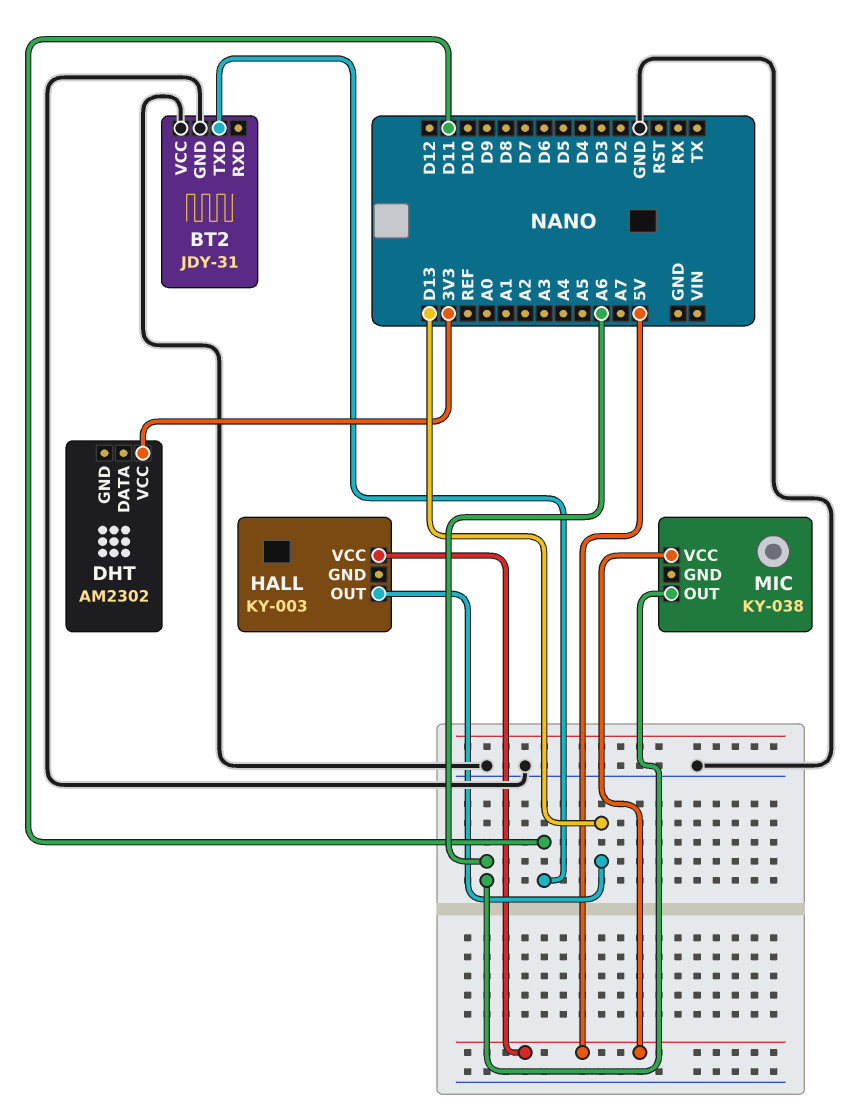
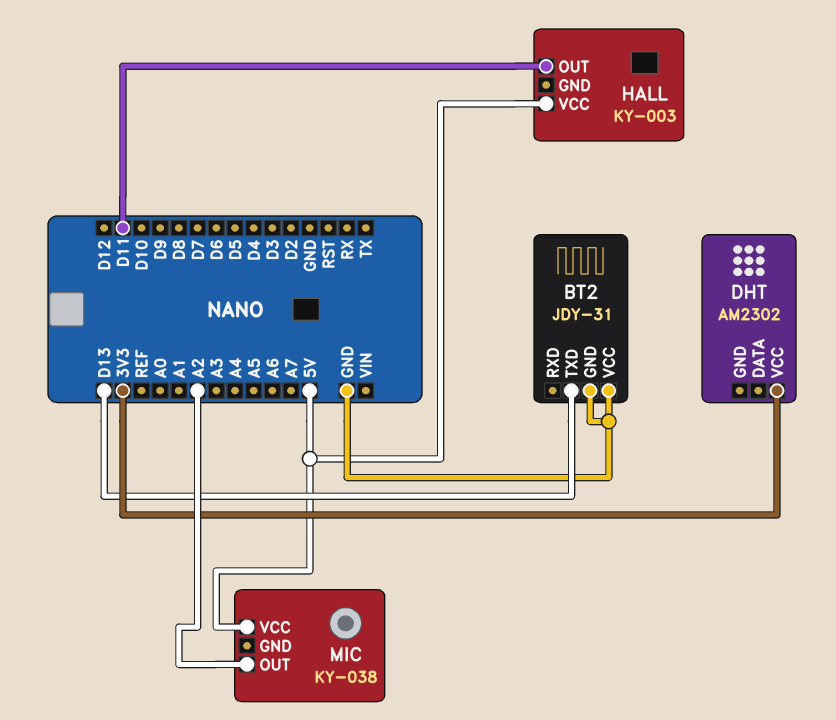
BT2 pin TXD: D11 -> D13
HALL pin OUT: D13 -> D11
MIC pin OUT: A6 -> A2

